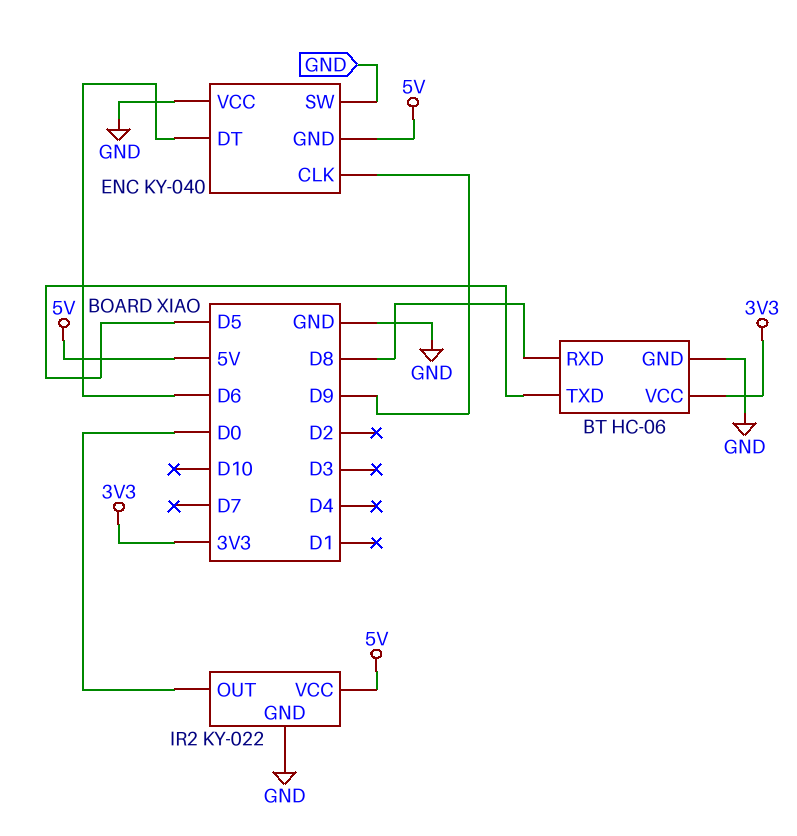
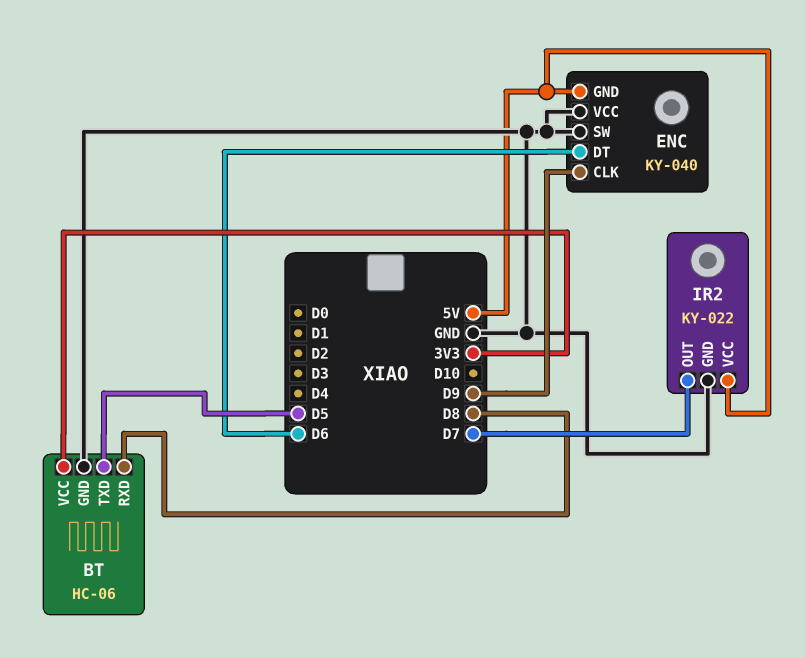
IR2 pin OUT: D0 -> D7

